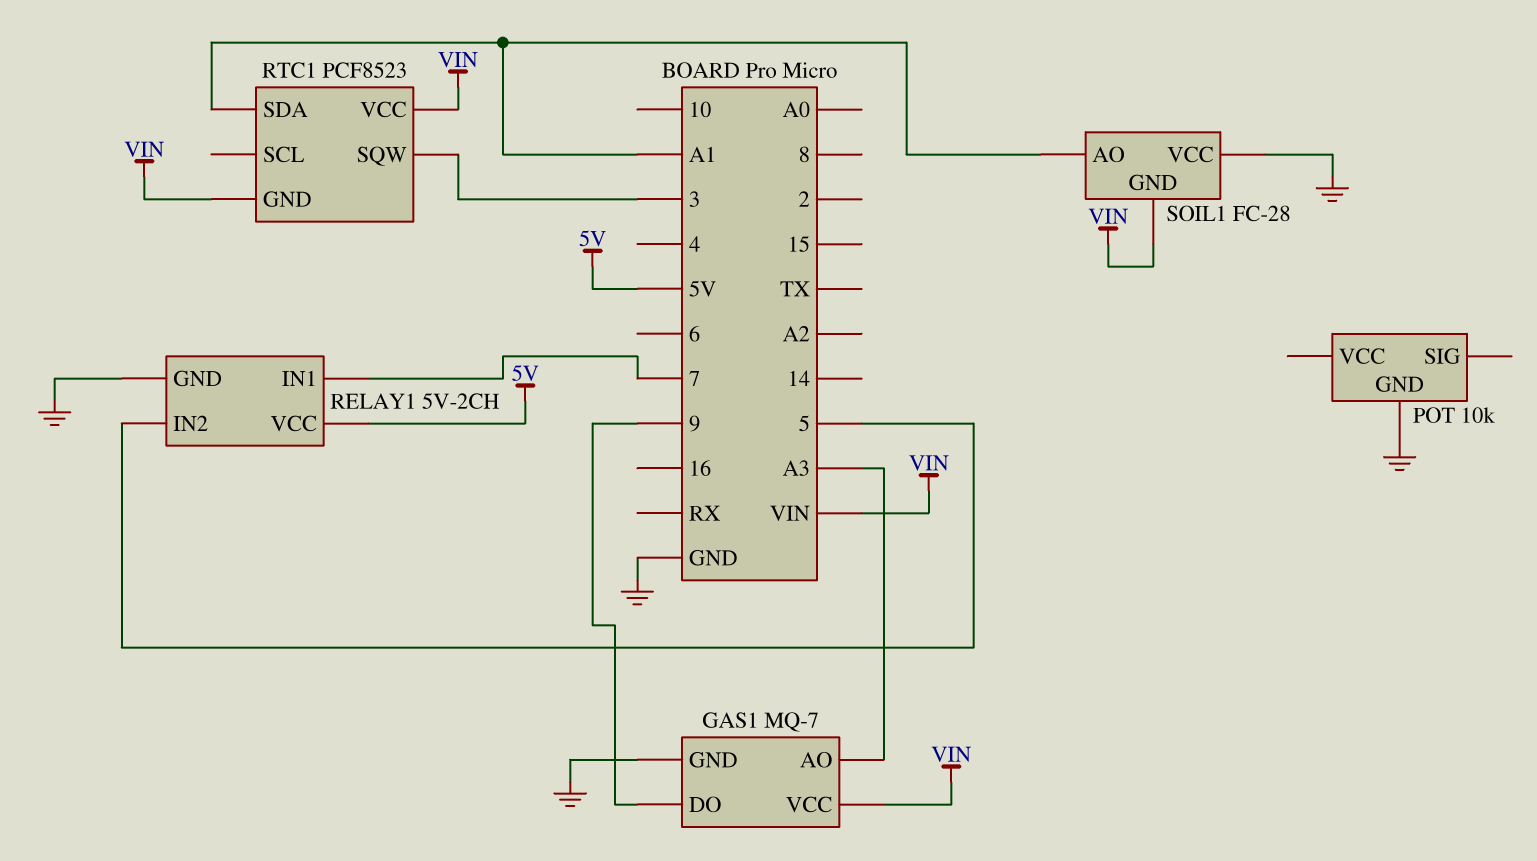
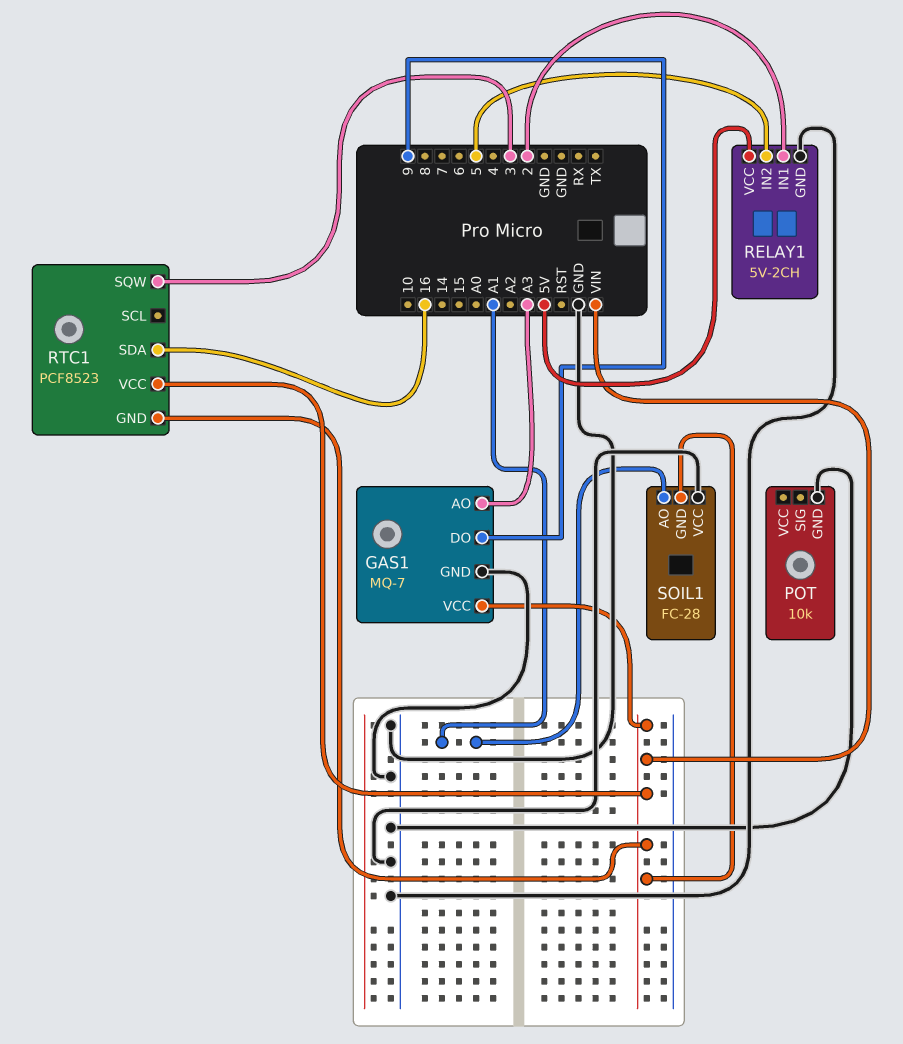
RELAY1 pin IN1: 7 -> 2
RTC1 pin SDA: A1 -> 16

